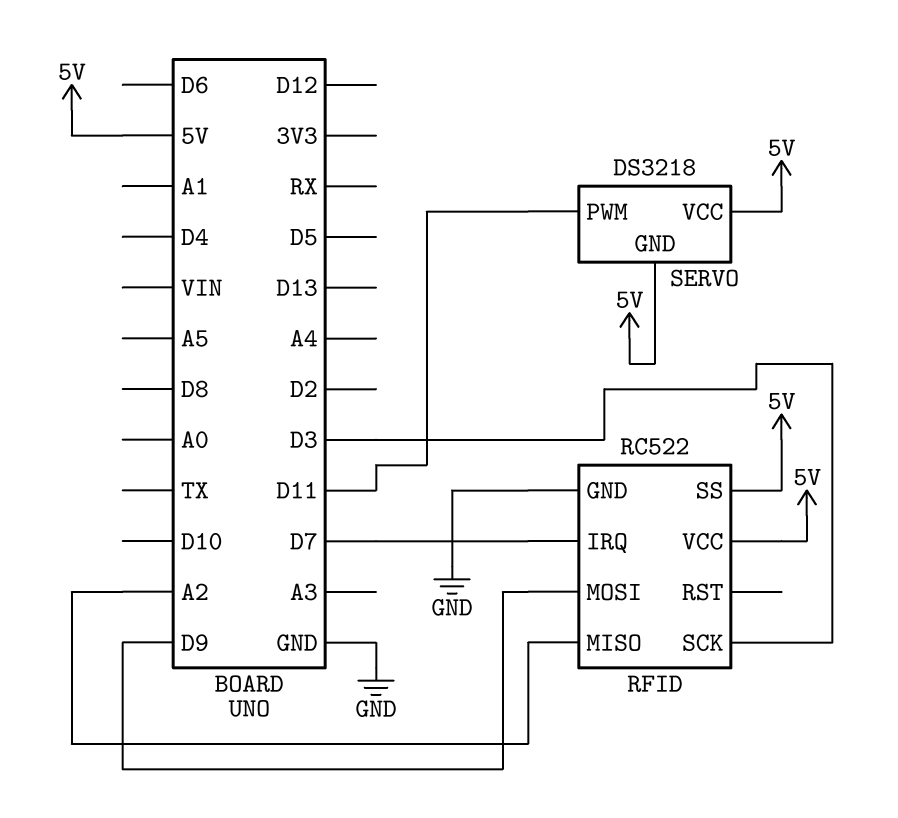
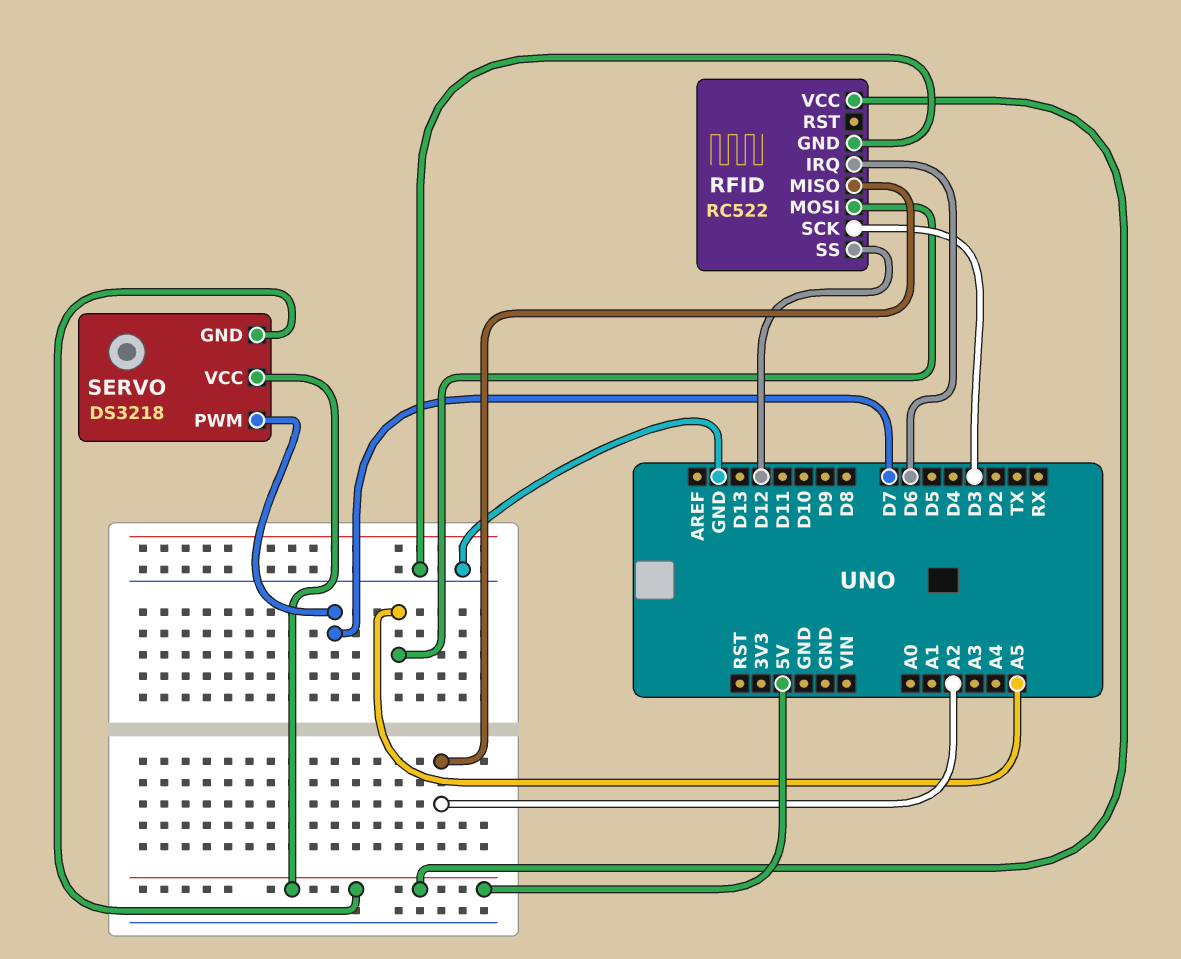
RFID pin IRQ: D7 -> D6
RFID pin MOSI: D9 -> A5
RFID pin SS: 5V -> D12
SERVO pin PWM: D11 -> D7

